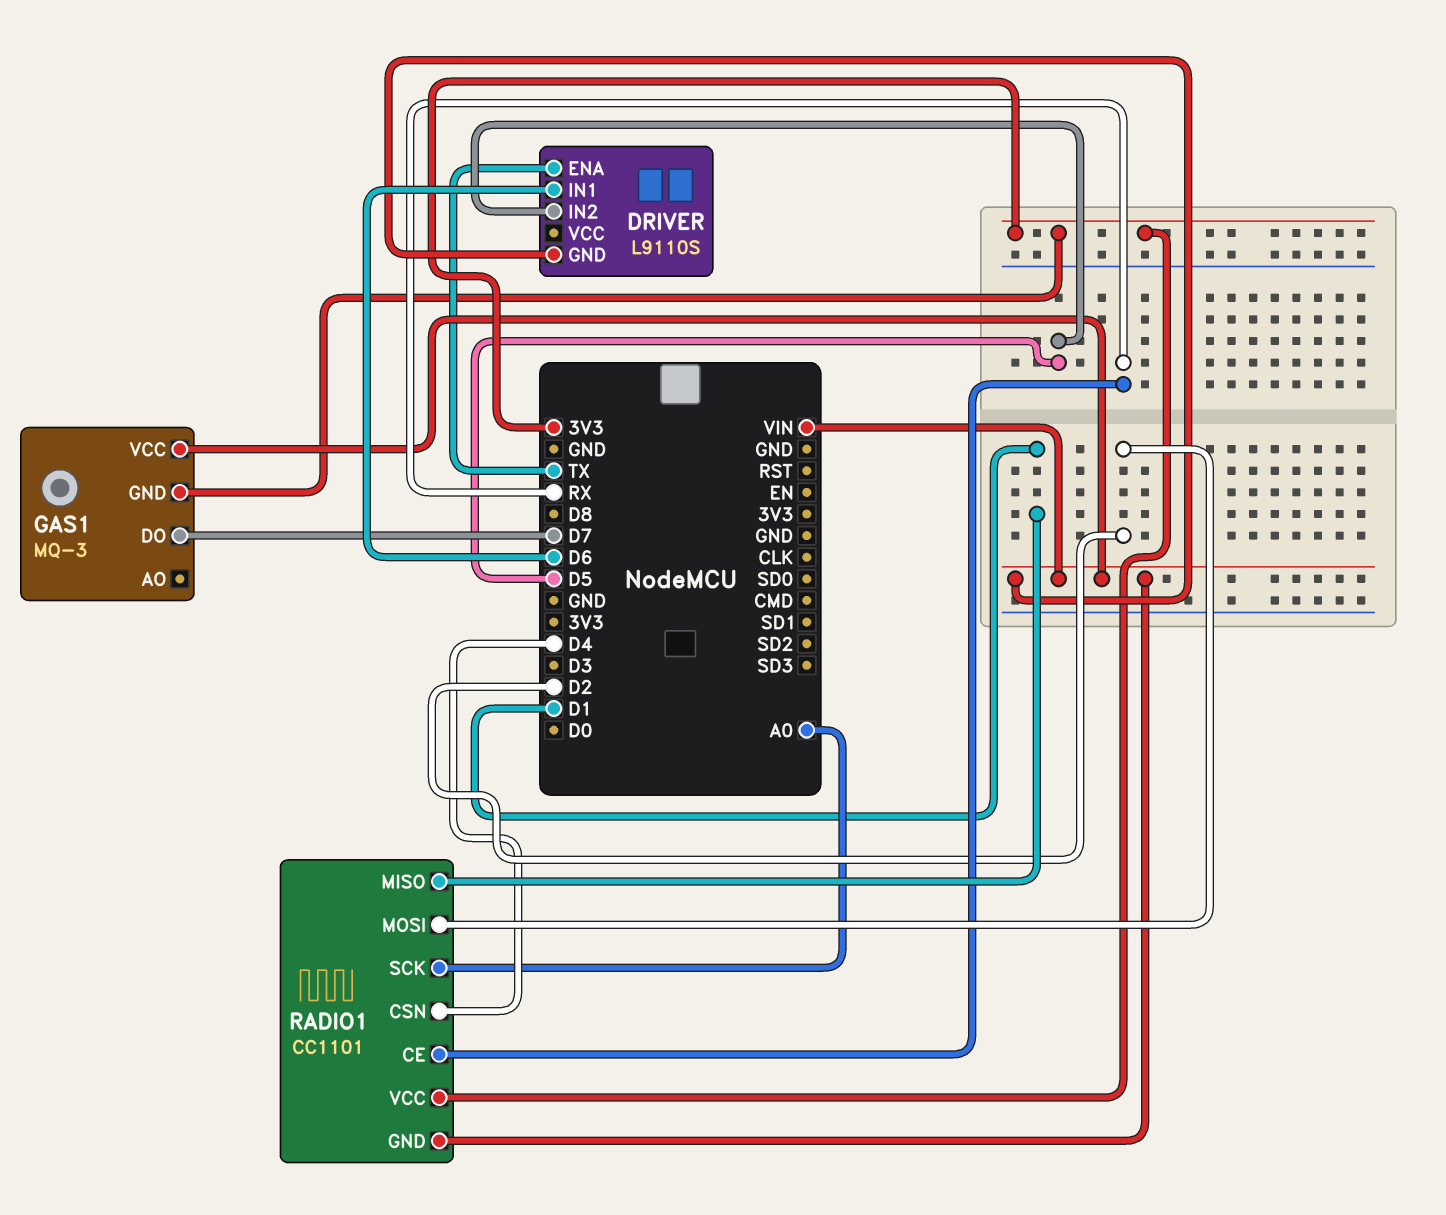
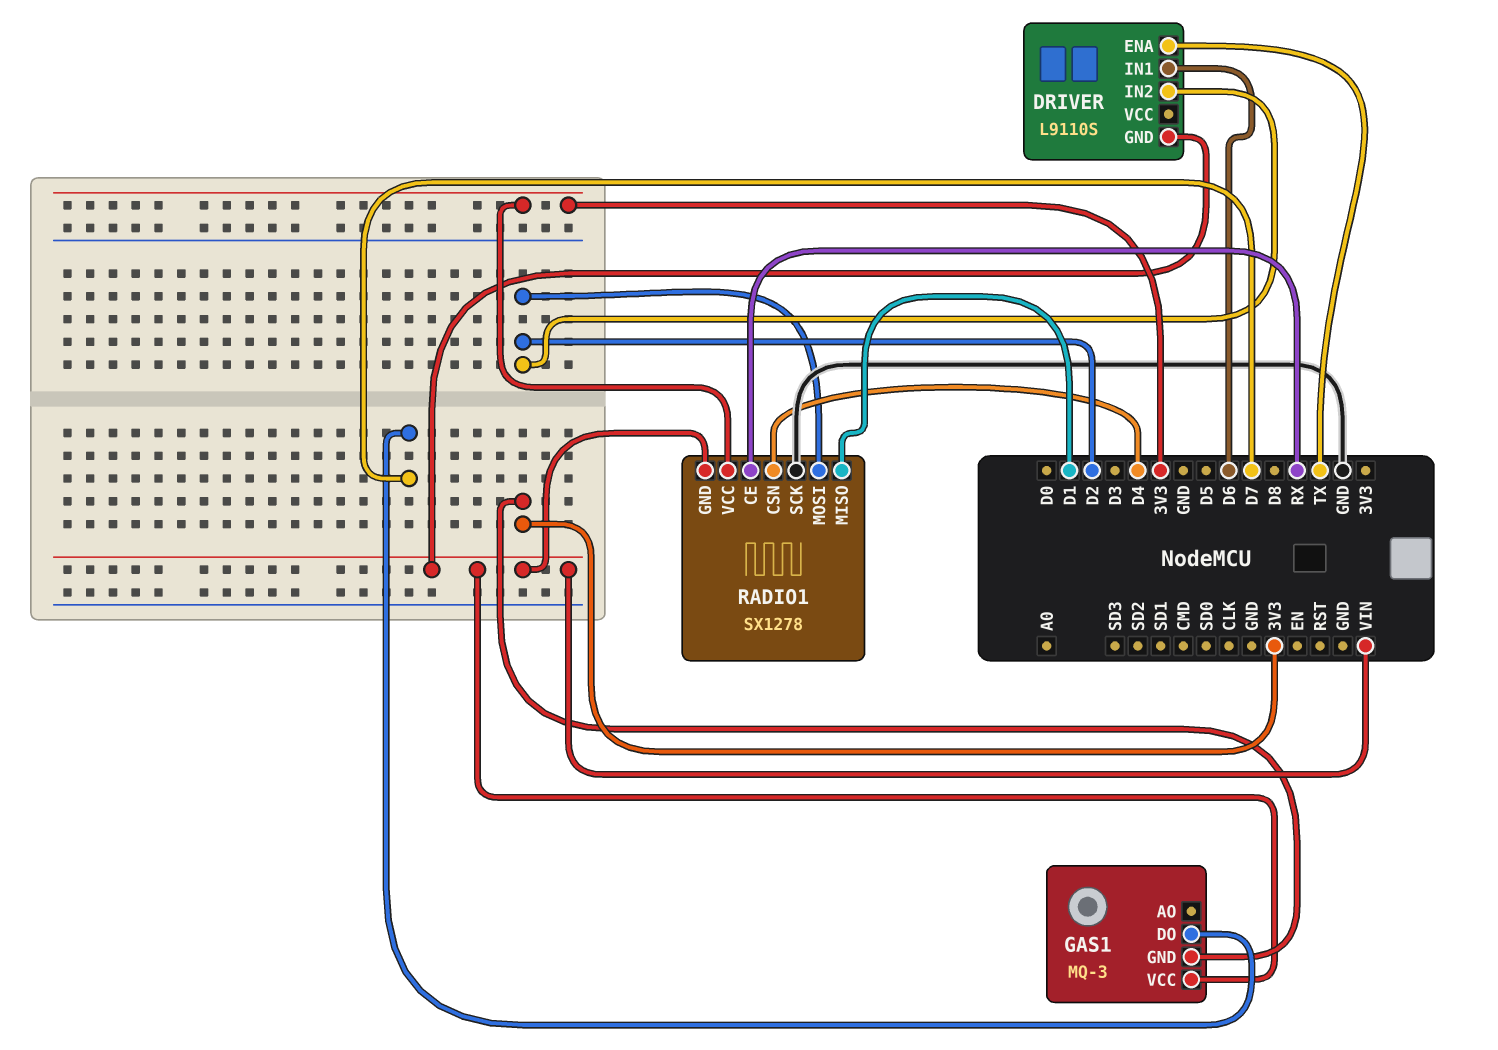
DRIVER pin IN2: D5 -> D2
RADIO1: CC1101 -> SX1278
RADIO1 pin SCK: A0 -> GND

